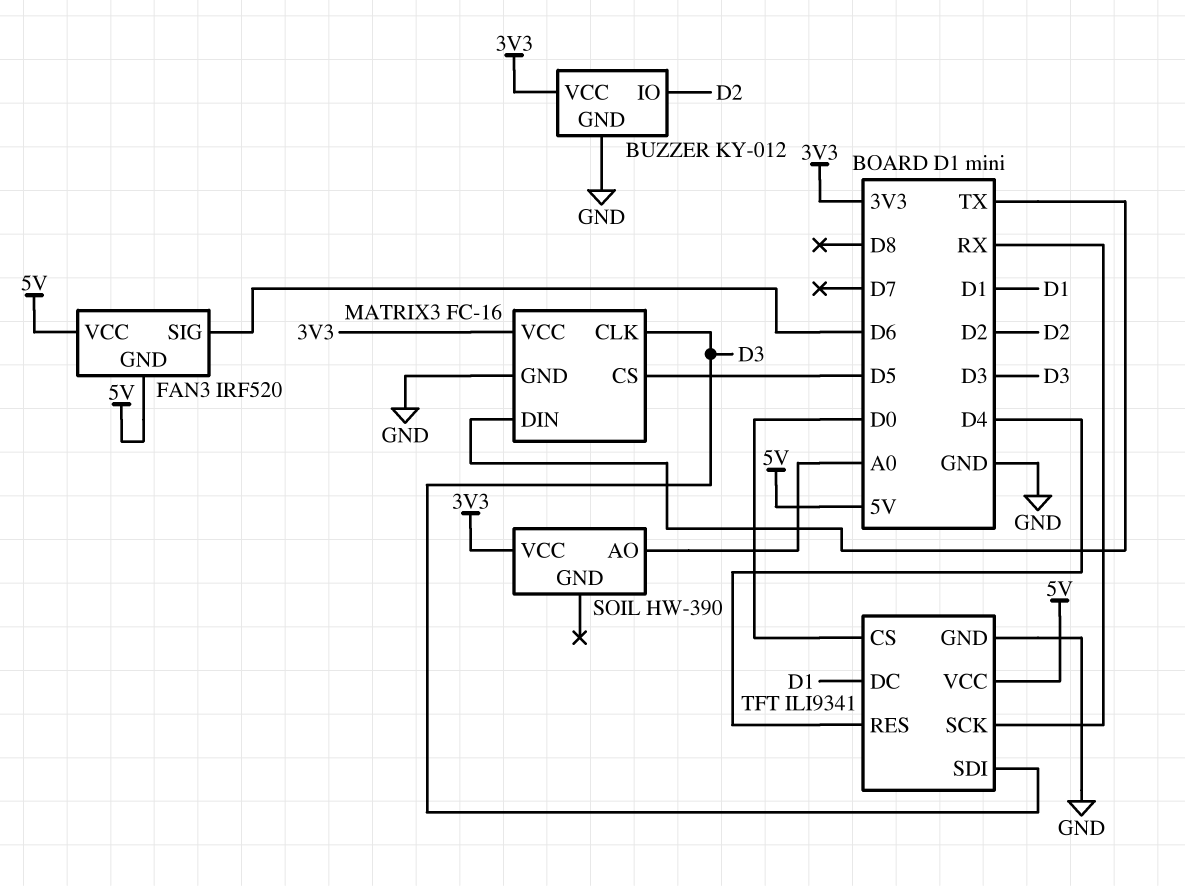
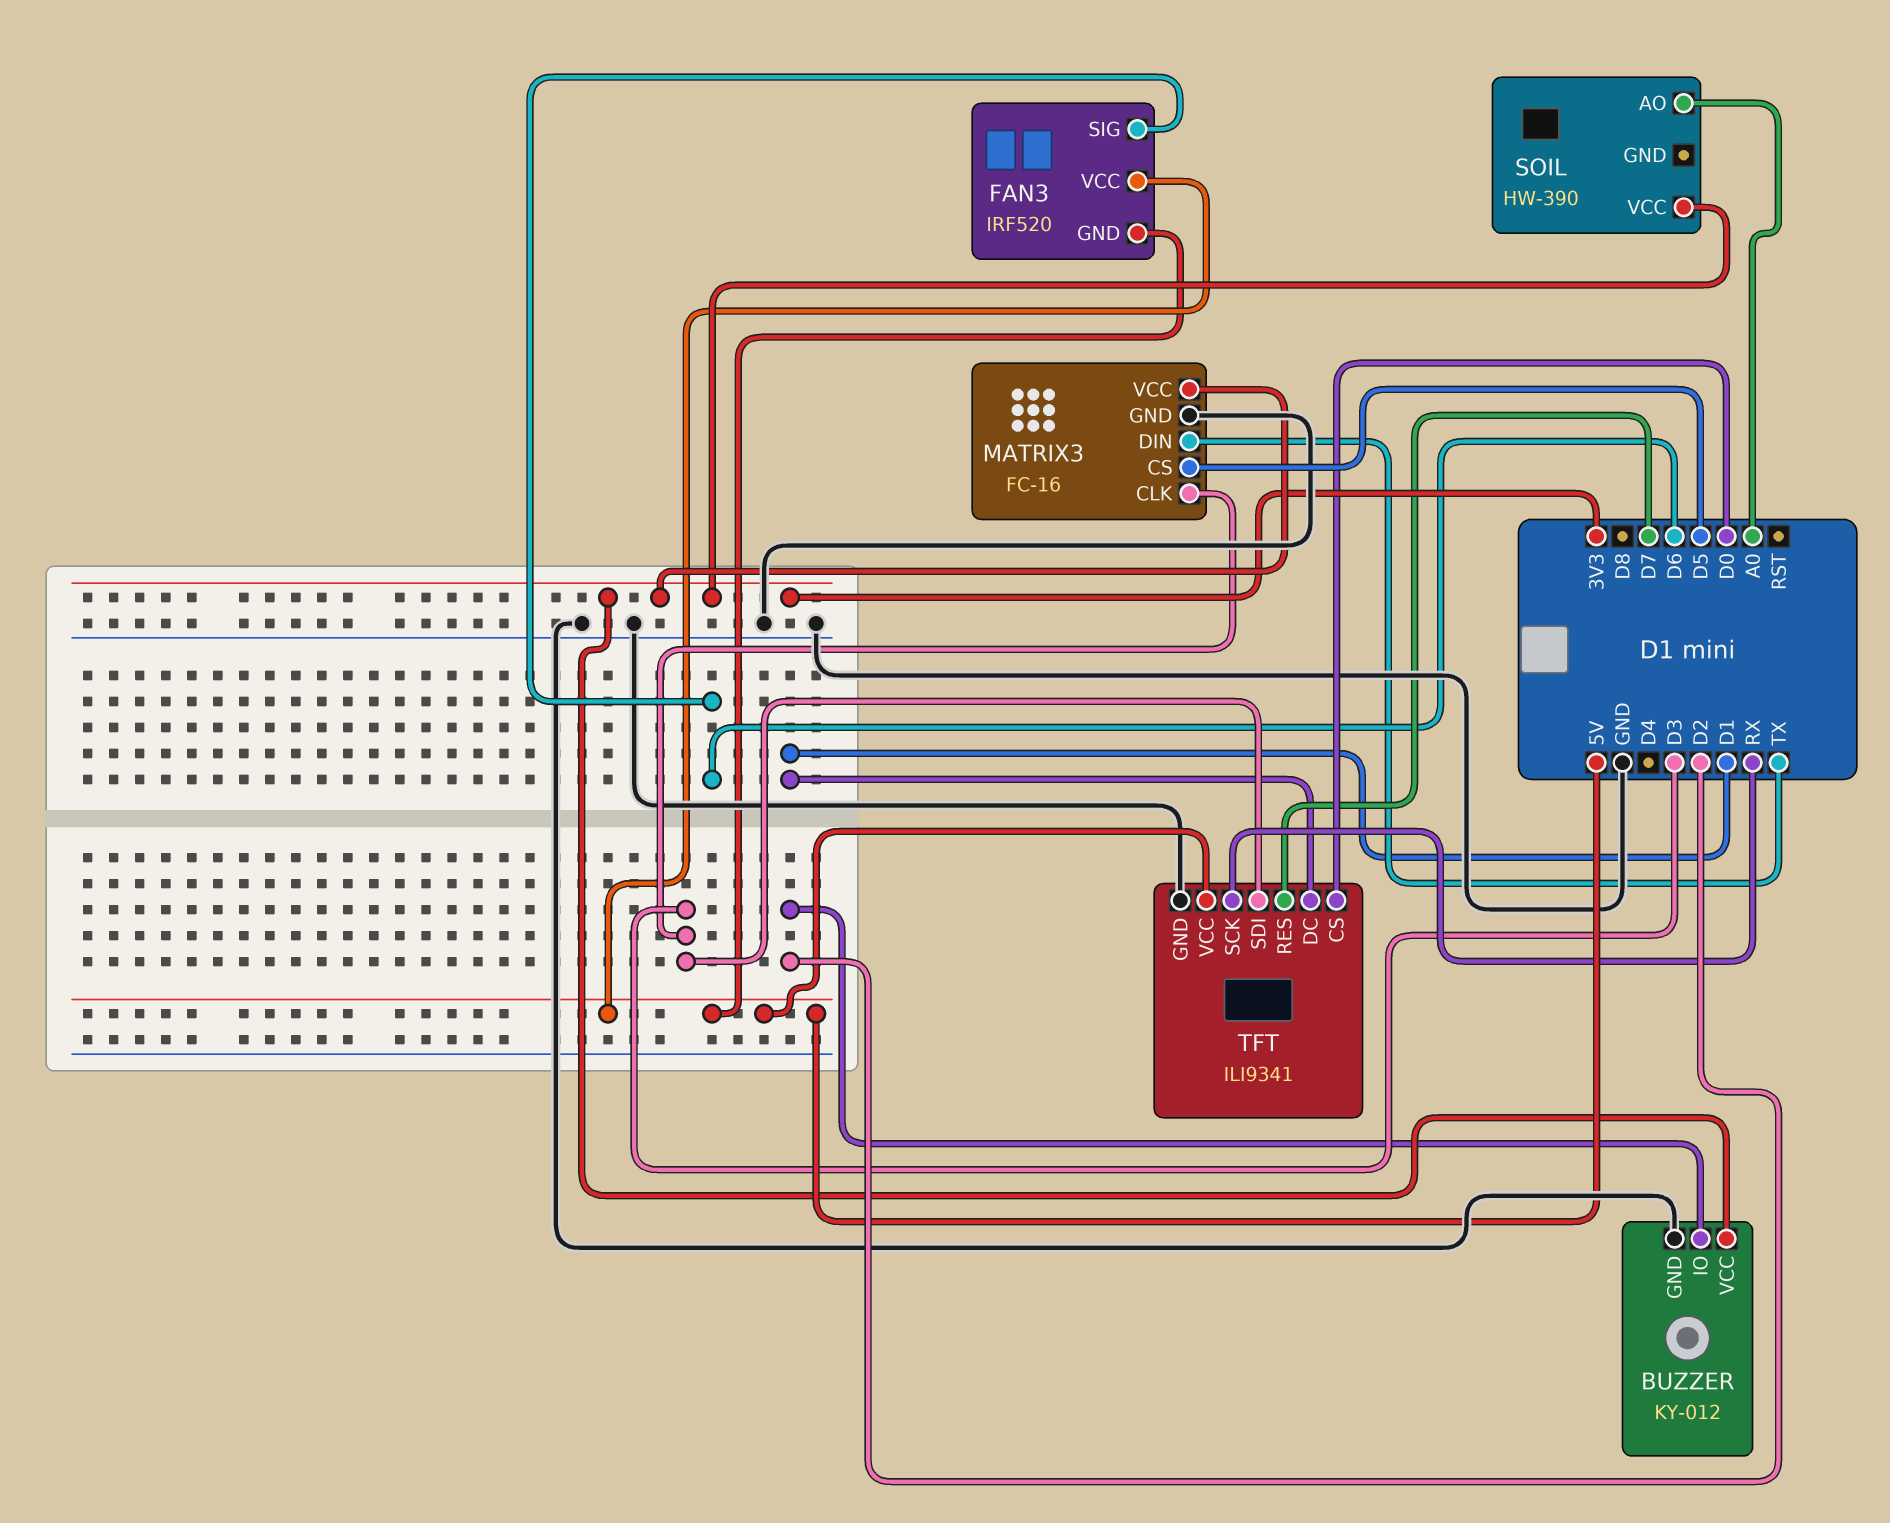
TFT pin RES: D4 -> D7

